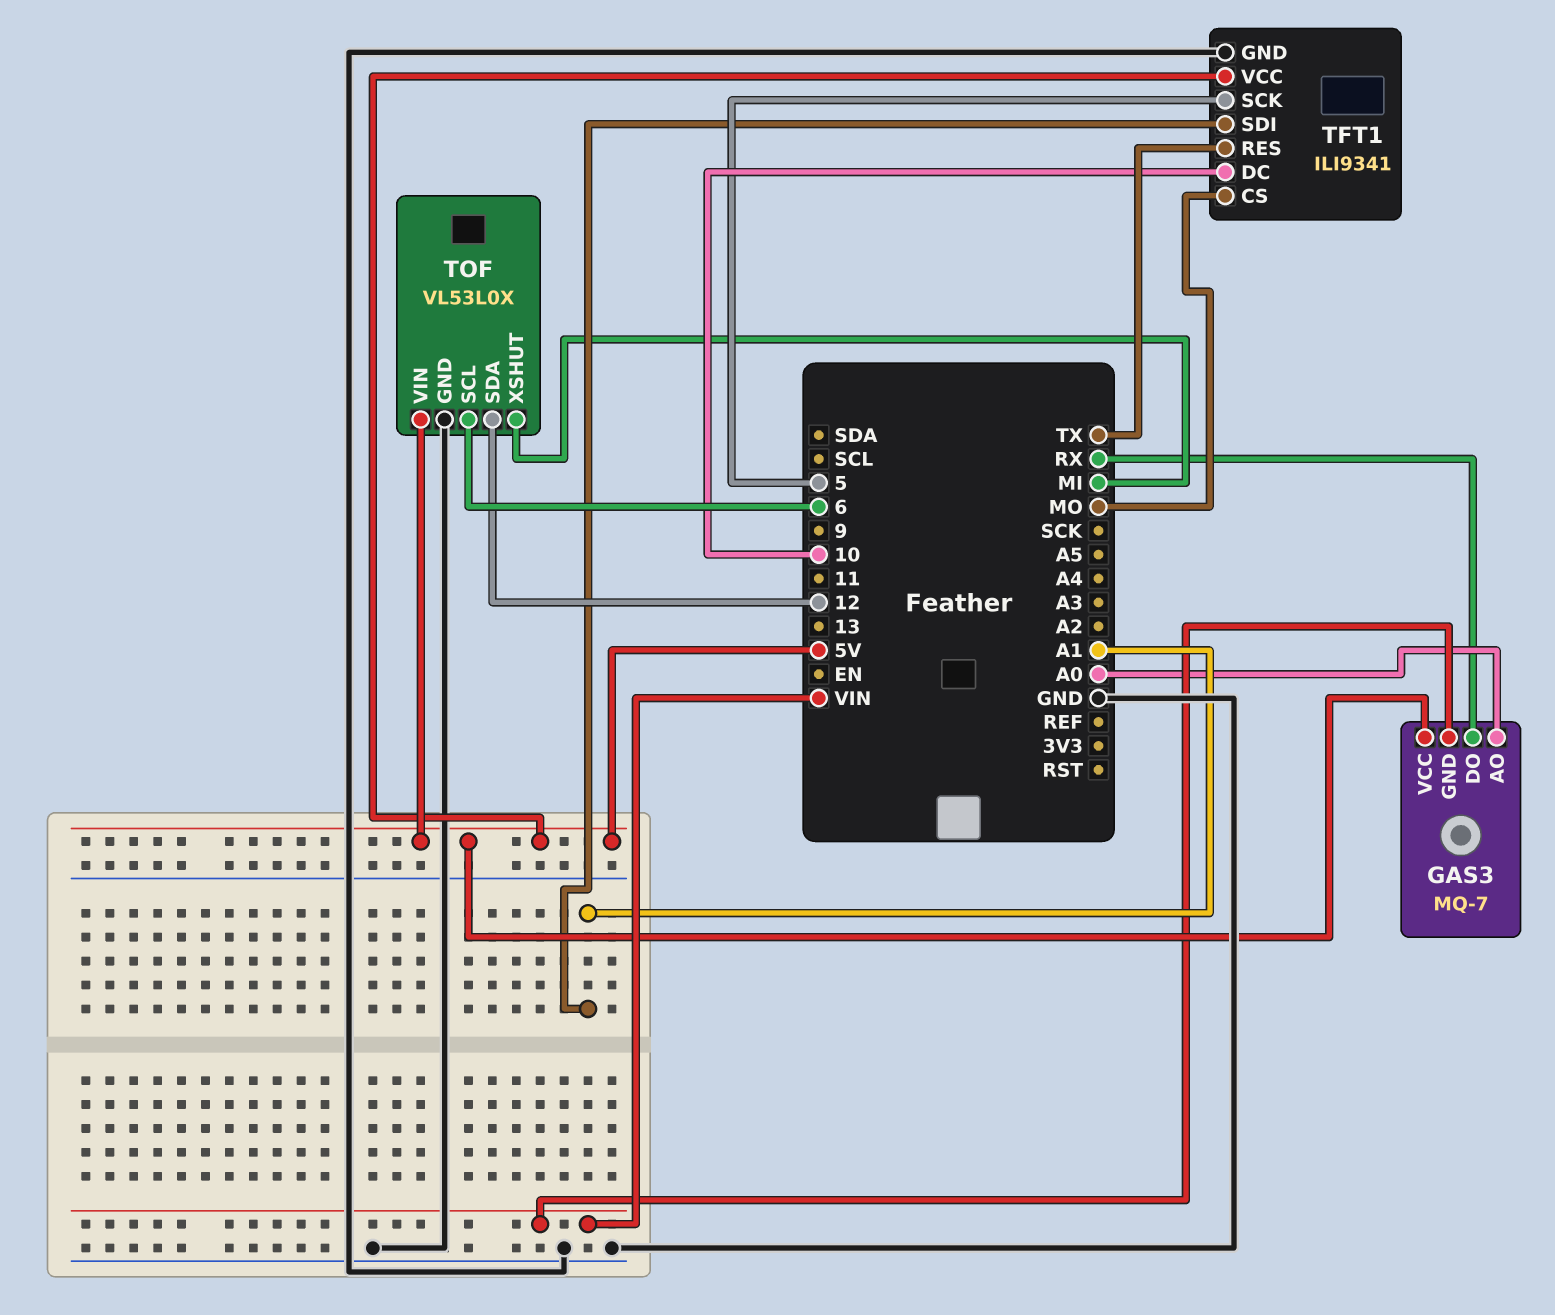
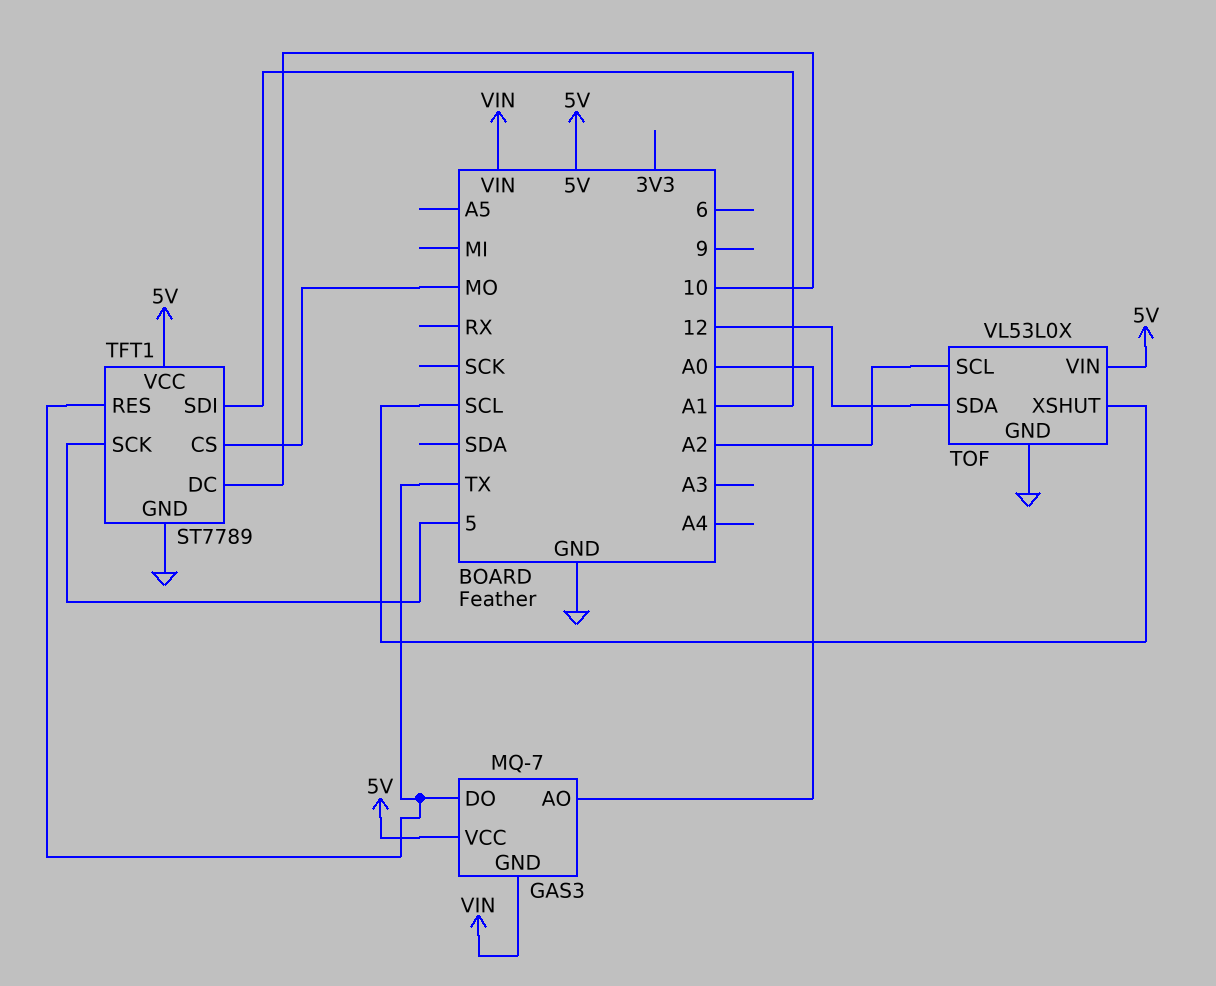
GAS3 pin DO: RX -> TX
TFT1: ILI9341 -> ST7789
TOF pin SCL: 6 -> A2
TOF pin XSHUT: MI -> SCL

